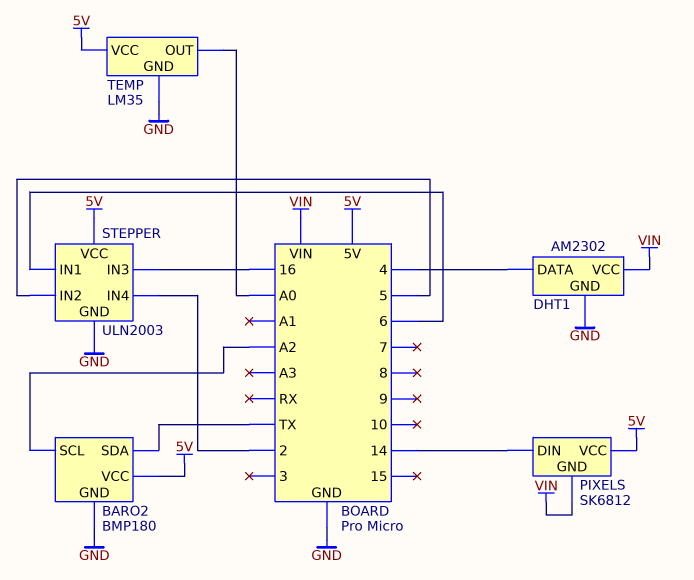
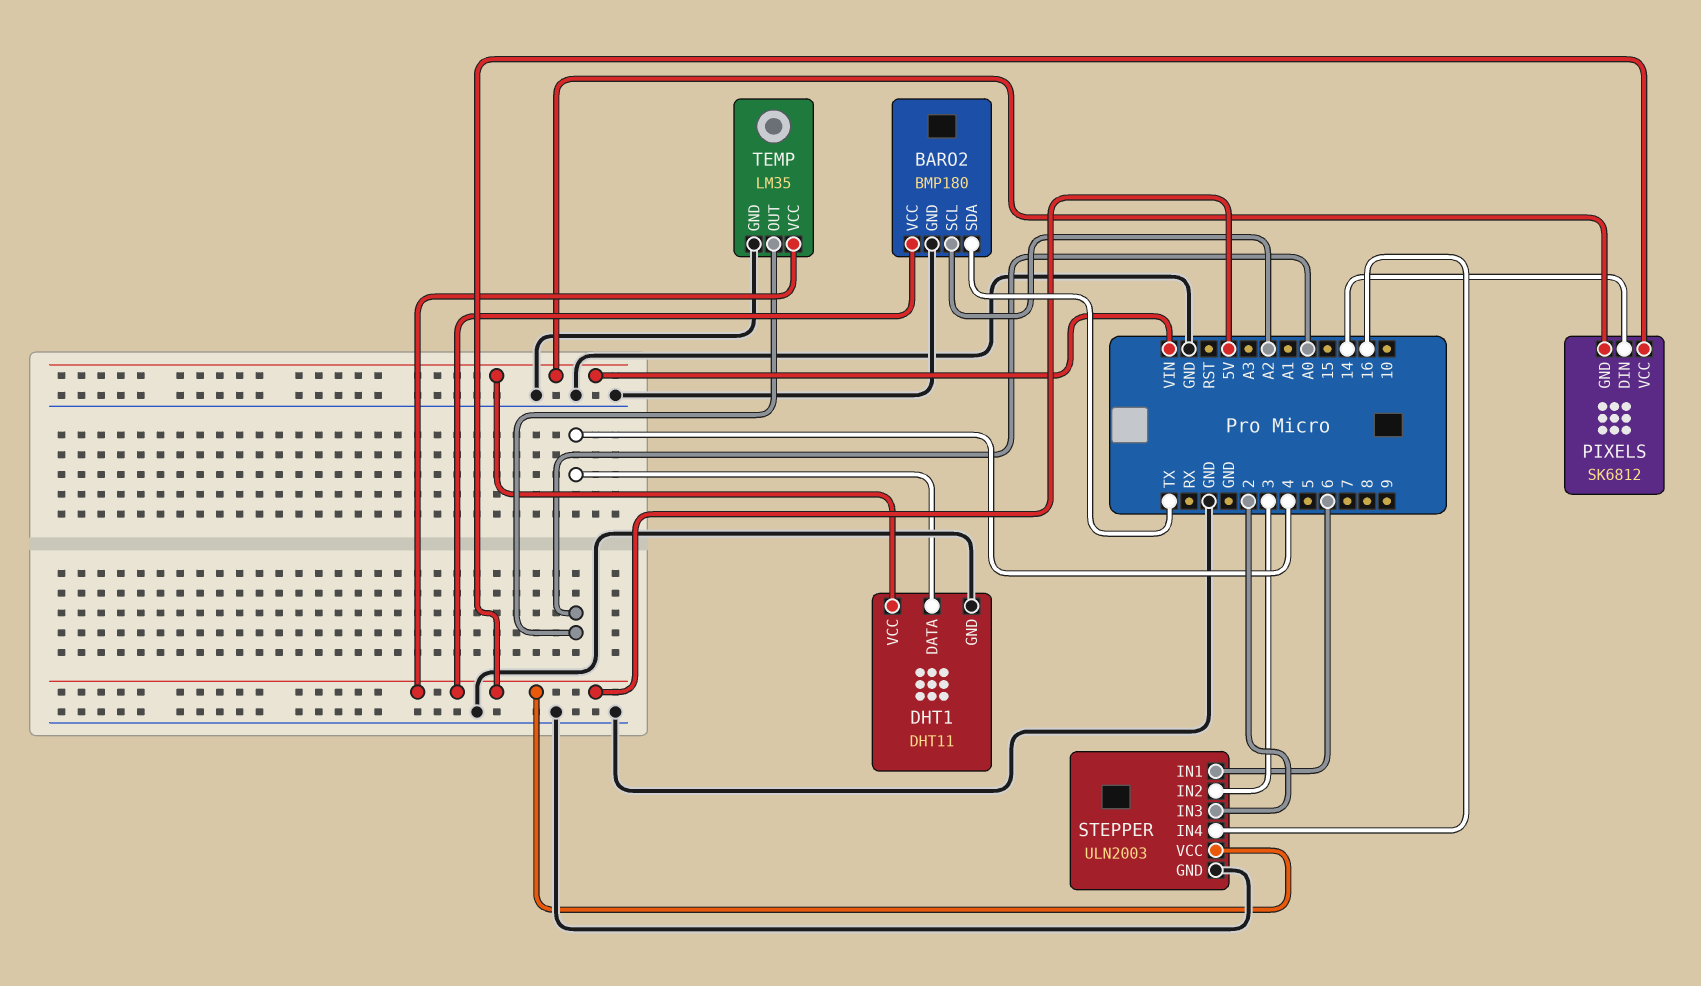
DHT1: AM2302 -> DHT11
STEPPER pin IN2: 5 -> 3
STEPPER pin IN3: 16 -> 2
STEPPER pin IN4: 2 -> 16

